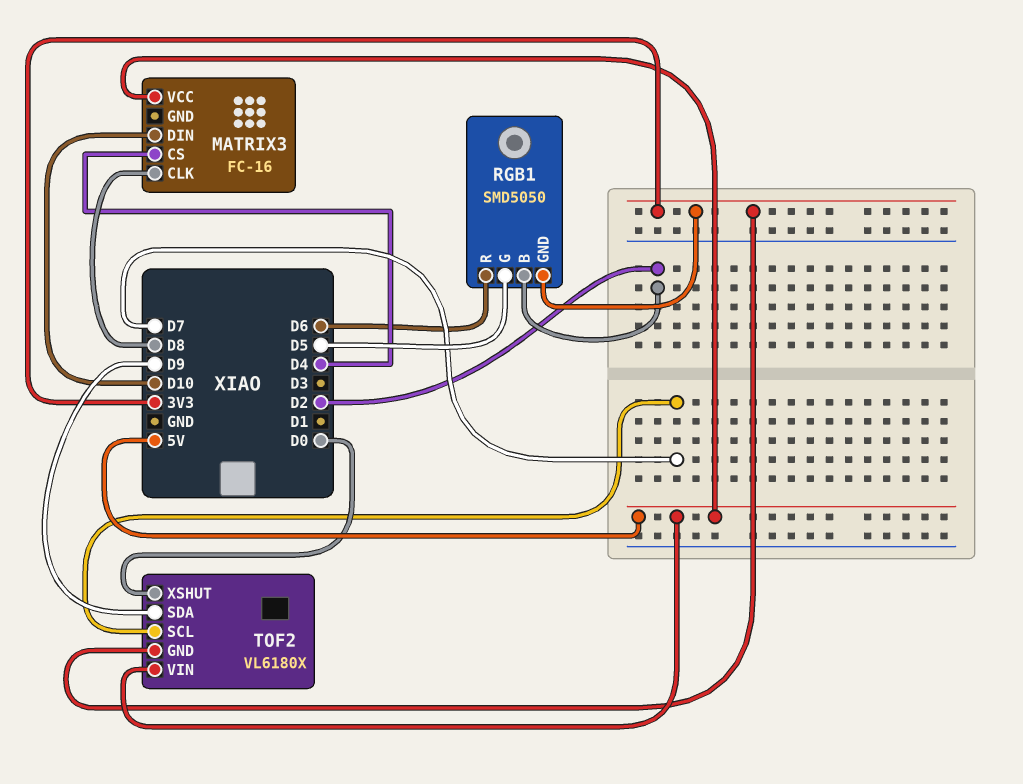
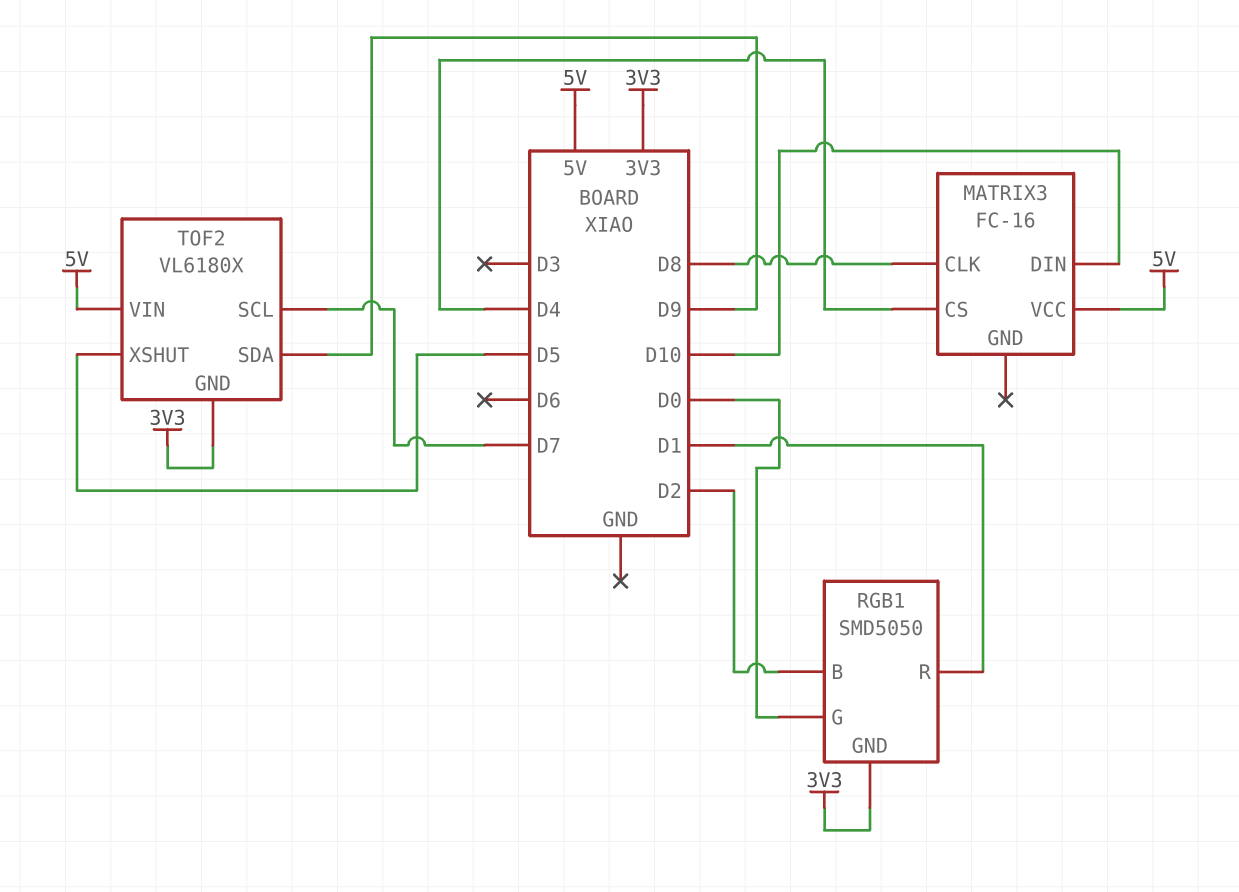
RGB1 pin G: D5 -> D0
RGB1 pin R: D6 -> D1
TOF2 pin XSHUT: D0 -> D5

